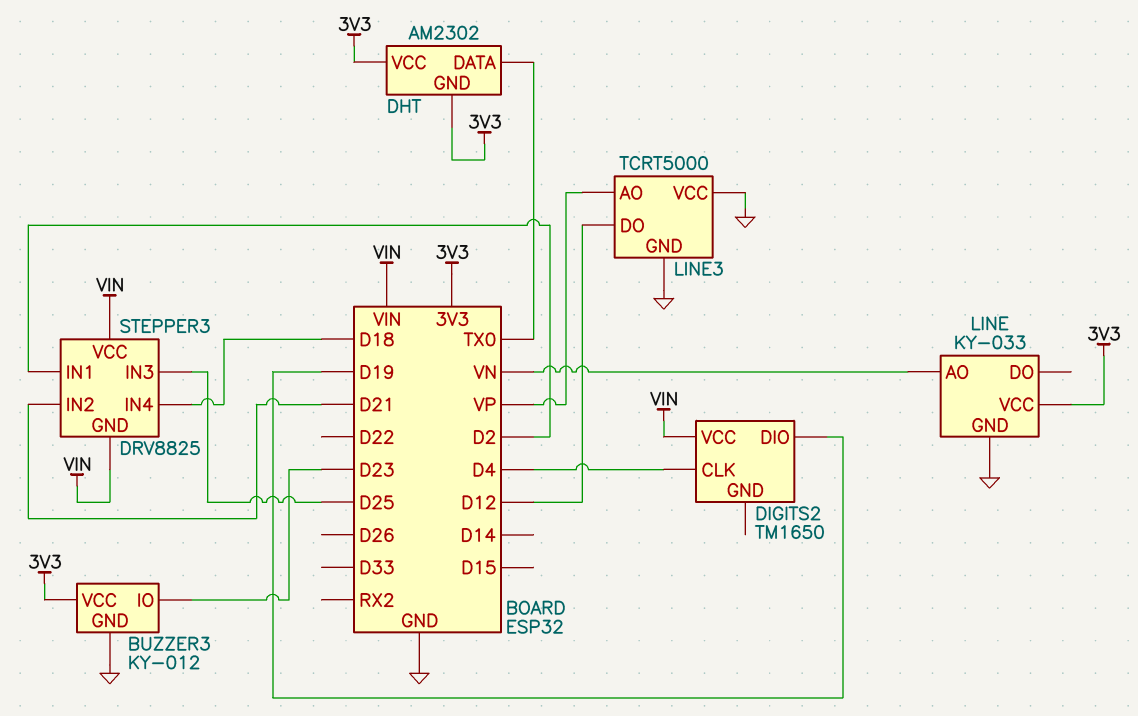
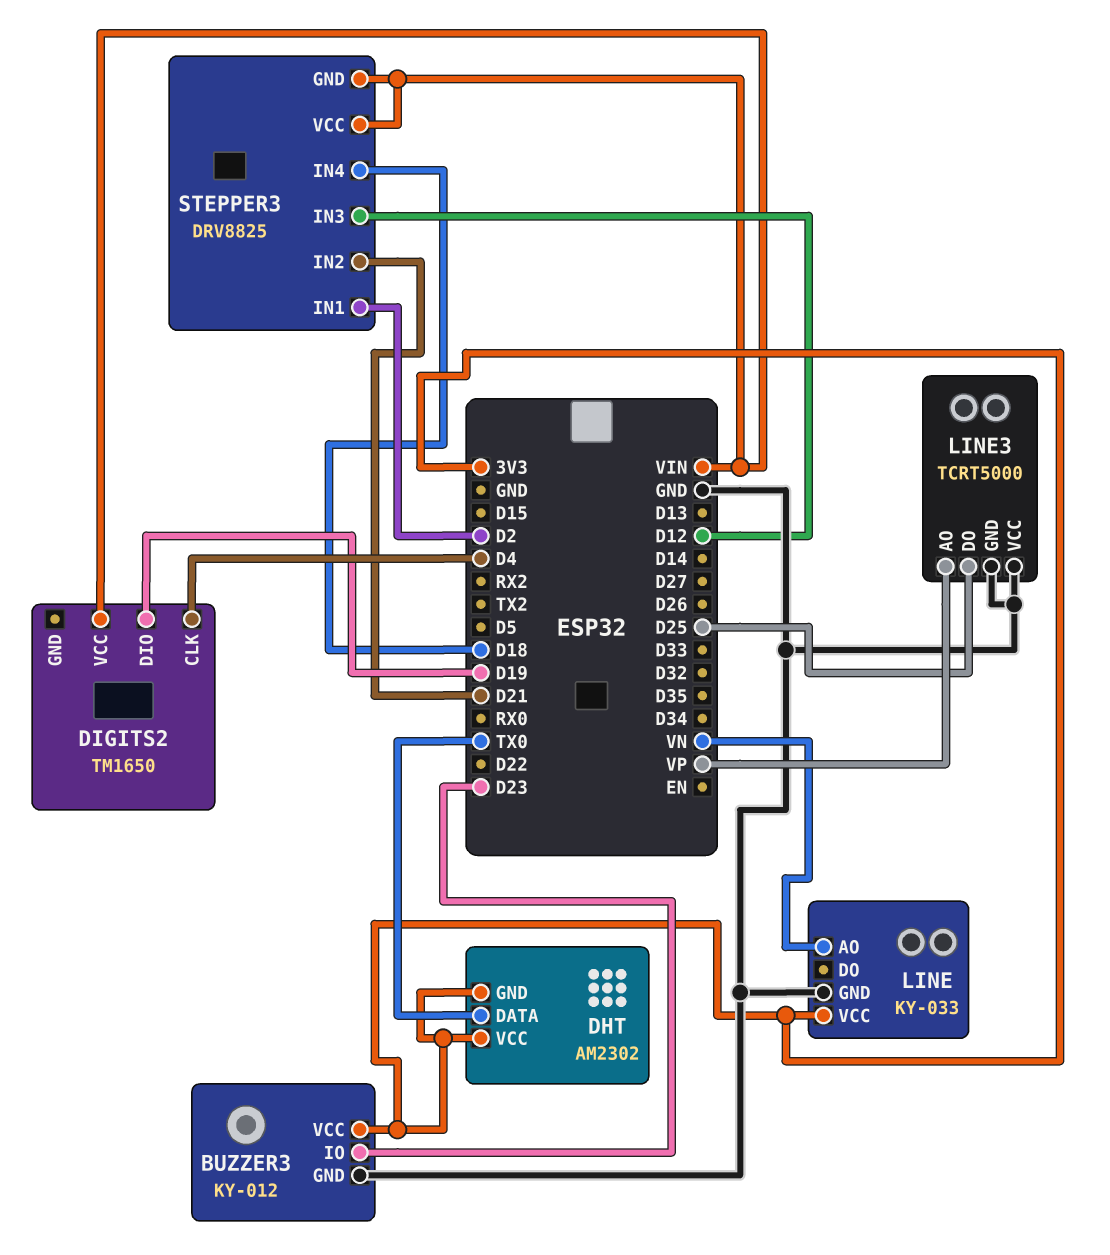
LINE3 pin DO: D12 -> D25
STEPPER3 pin IN3: D25 -> D12

